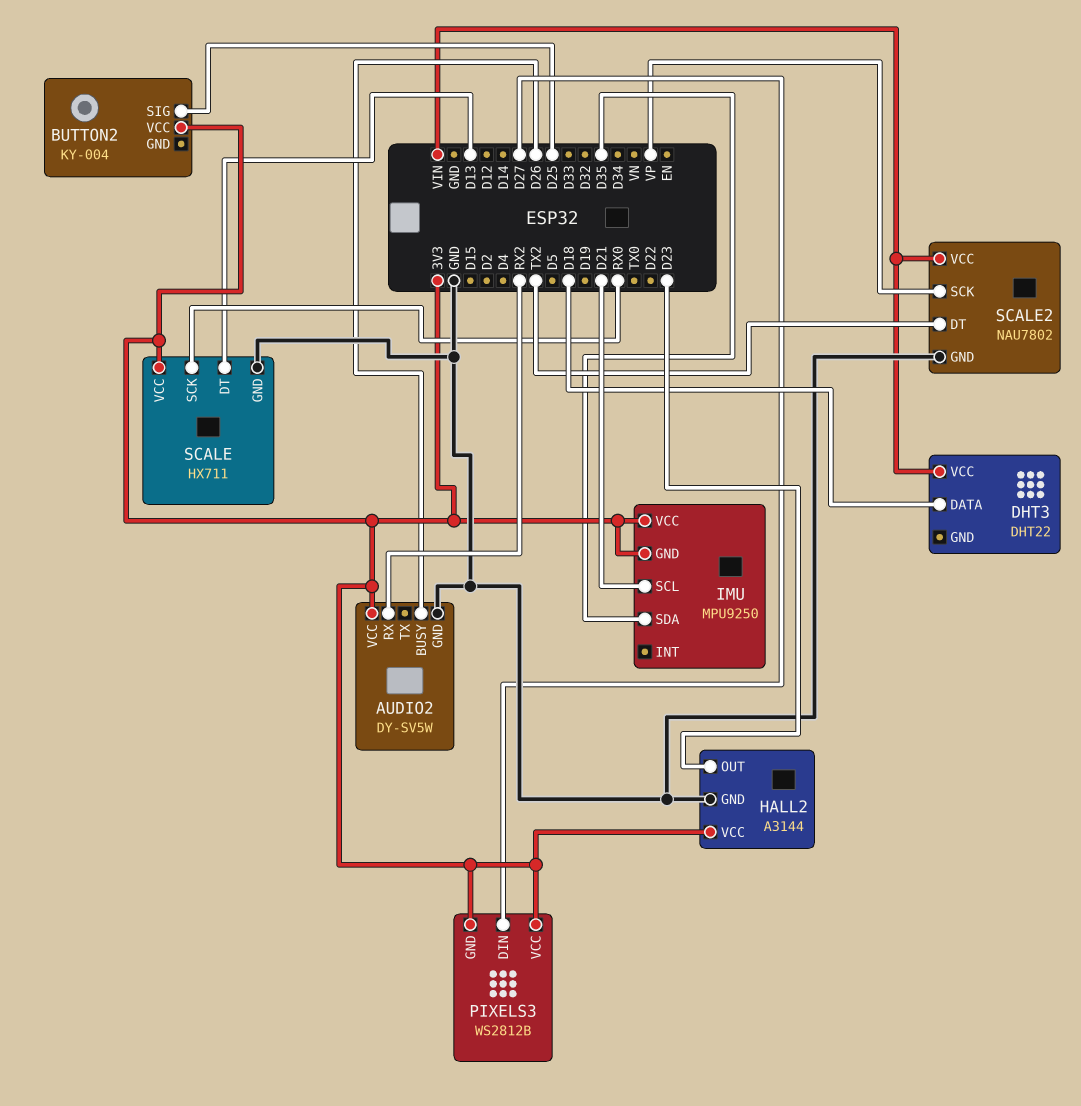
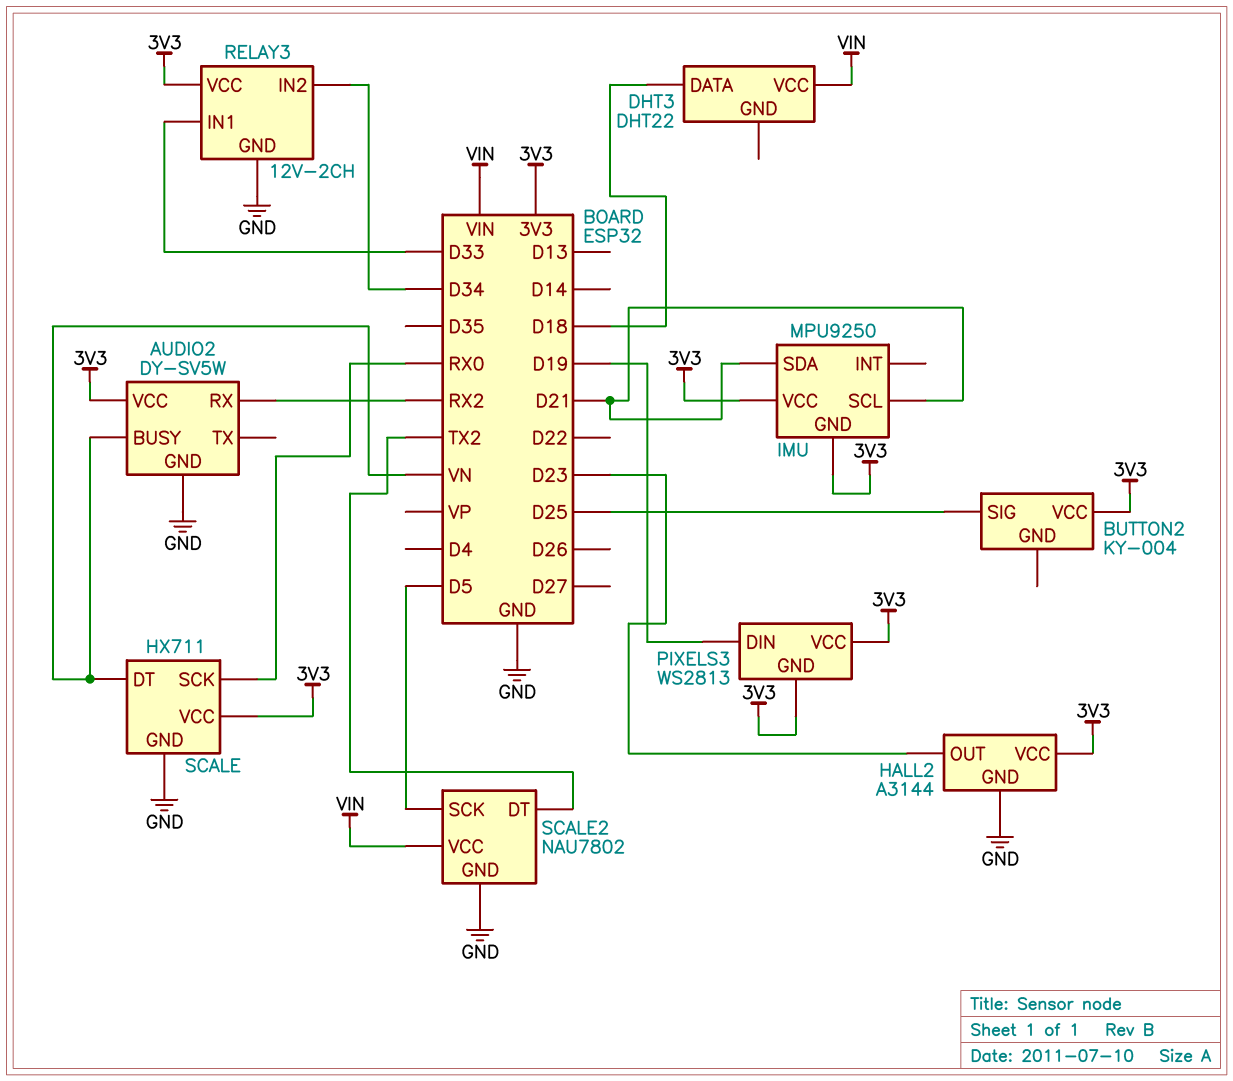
AUDIO2 pin BUSY: D26 -> VN
IMU pin SDA: D35 -> D21
PIXELS3: WS2812B -> WS2813
PIXELS3 pin DIN: D27 -> D19
RELAY3: none -> 12V-2CH
RELAY3 pin GND: none -> GND
RELAY3 pin IN1: none -> D33
RELAY3 pin IN2: none -> D34
RELAY3 pin VCC: none -> 3V3
SCALE pin DT: D13 -> VN
SCALE2 pin SCK: VP -> D5

